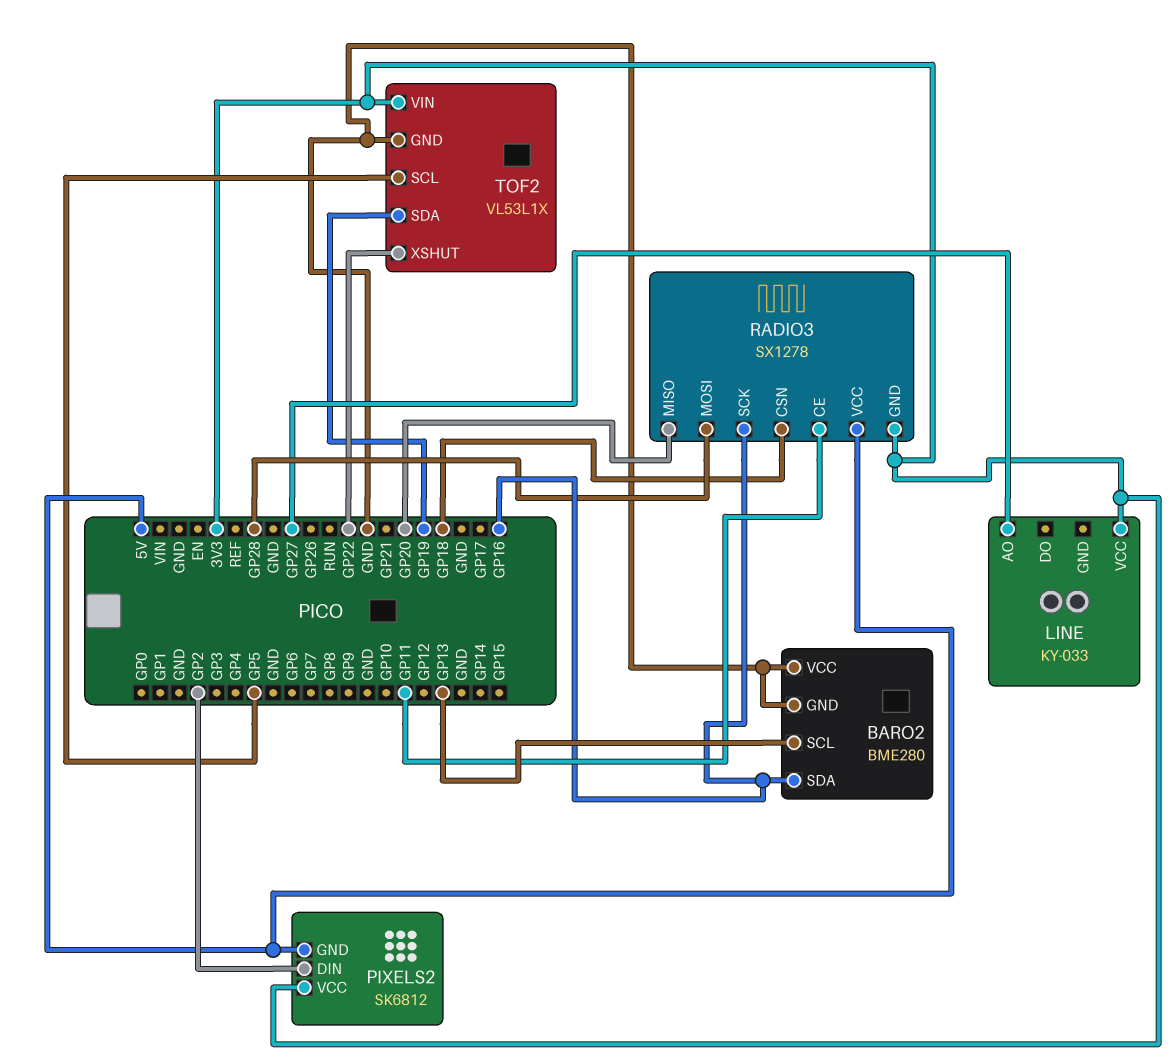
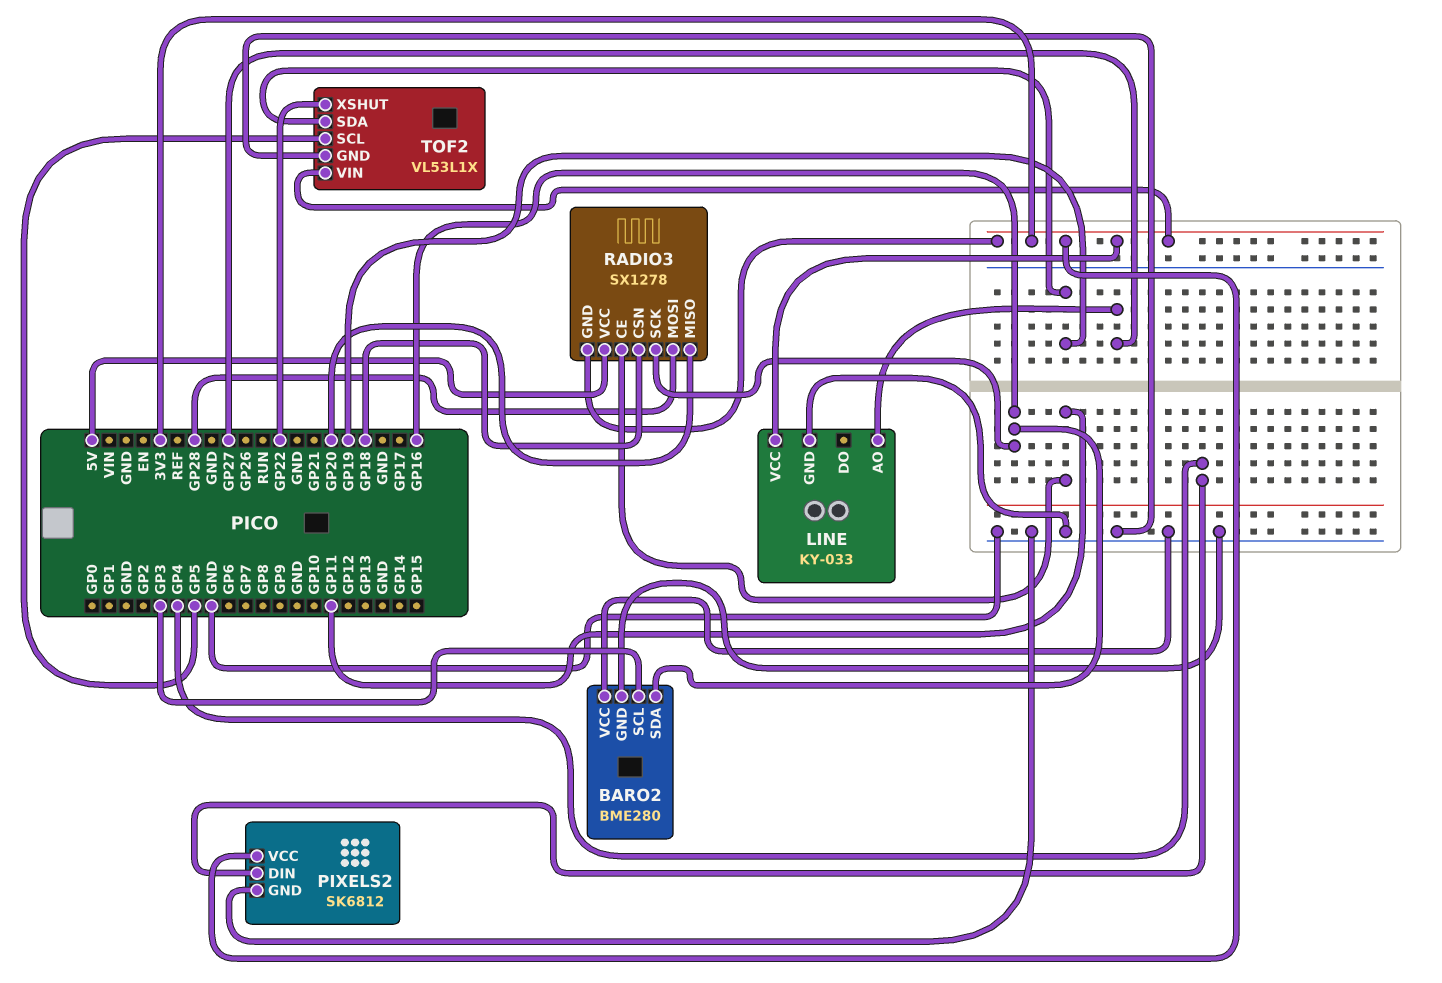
BARO2 pin SCL: GP13 -> GP3
LINE pin GND: none -> GND
PIXELS2 pin DIN: GP2 -> GP4
PIXELS2 pin GND: 5V -> GND

